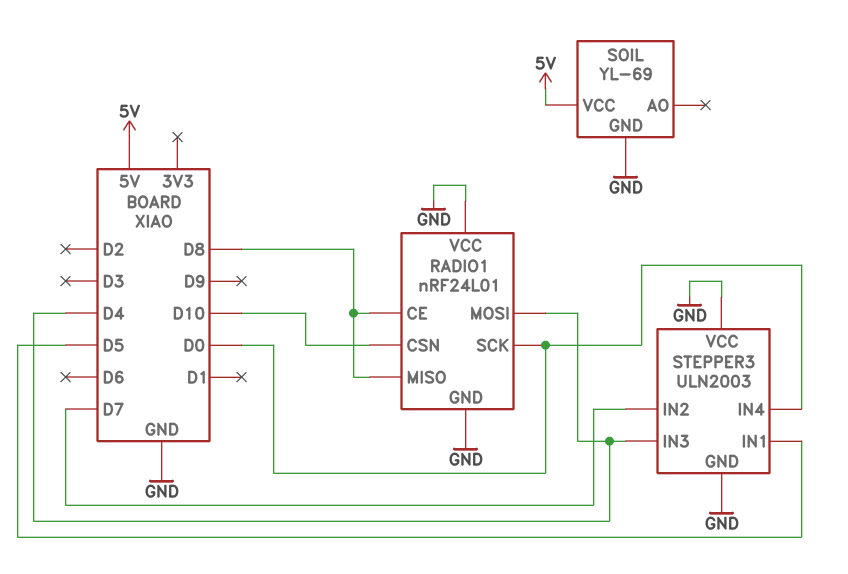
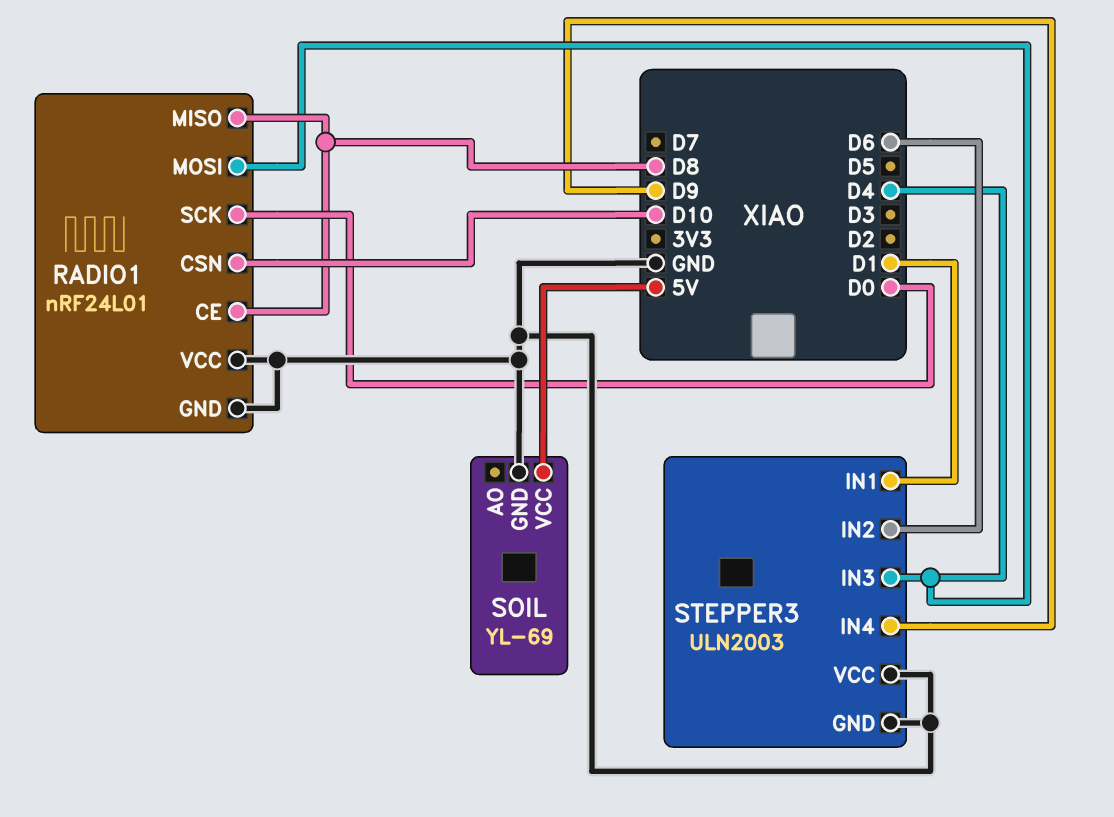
STEPPER3 pin IN1: D5 -> D1
STEPPER3 pin IN2: D7 -> D6
STEPPER3 pin IN4: D0 -> D9

